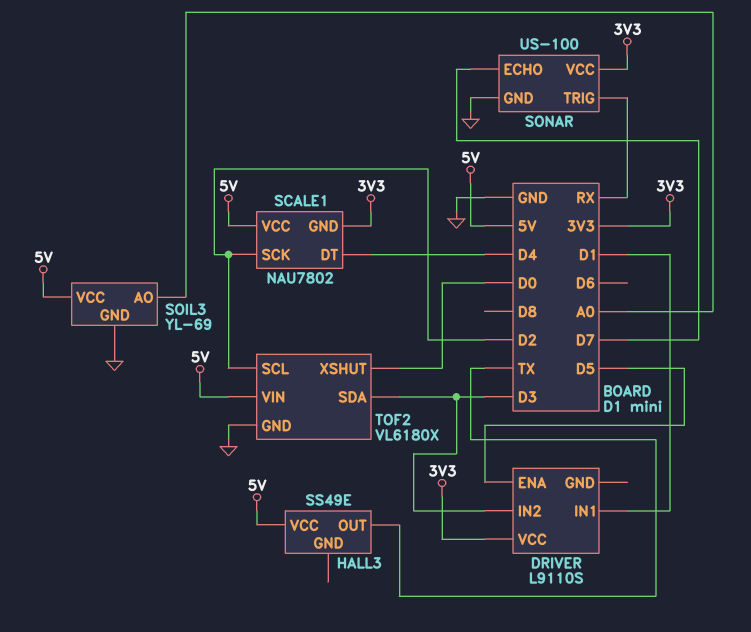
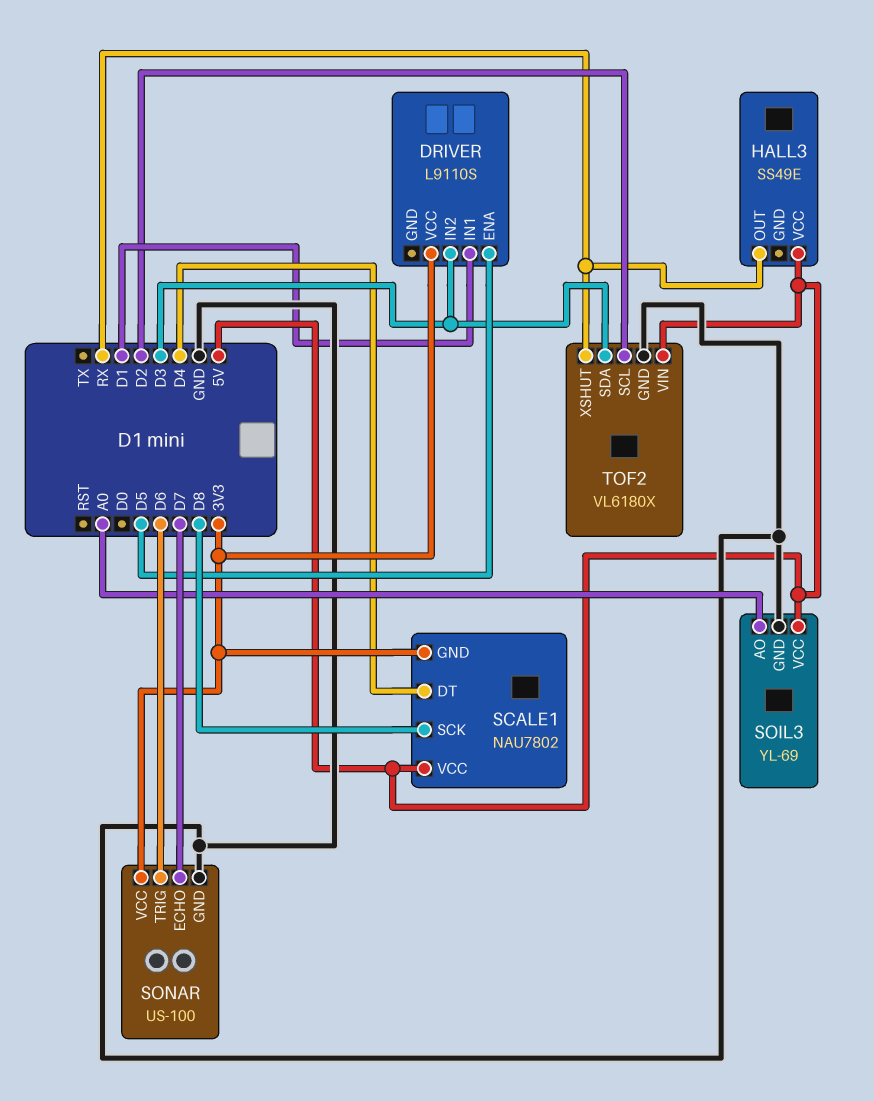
HALL3 pin OUT: TX -> RX
SCALE1 pin SCK: D2 -> D8
SONAR pin TRIG: RX -> D6
TOF2 pin XSHUT: D0 -> RX

